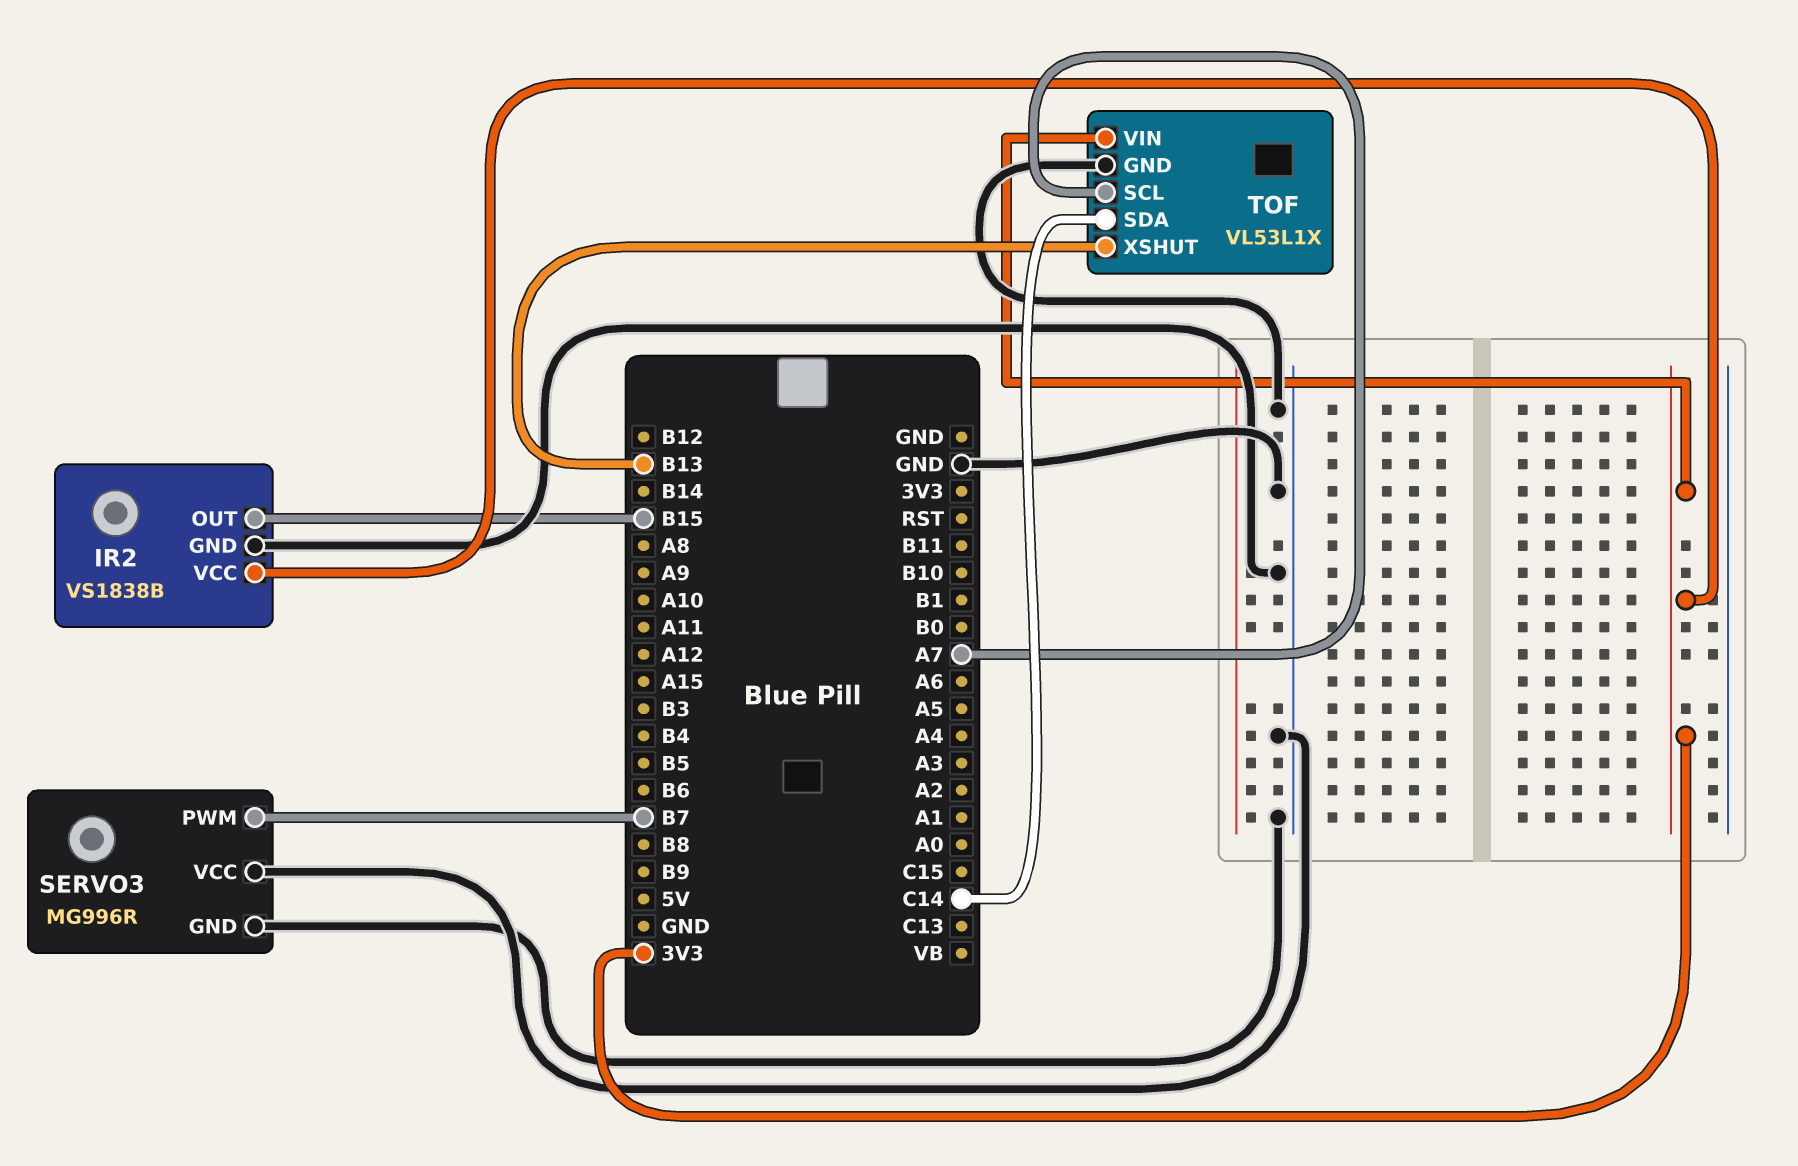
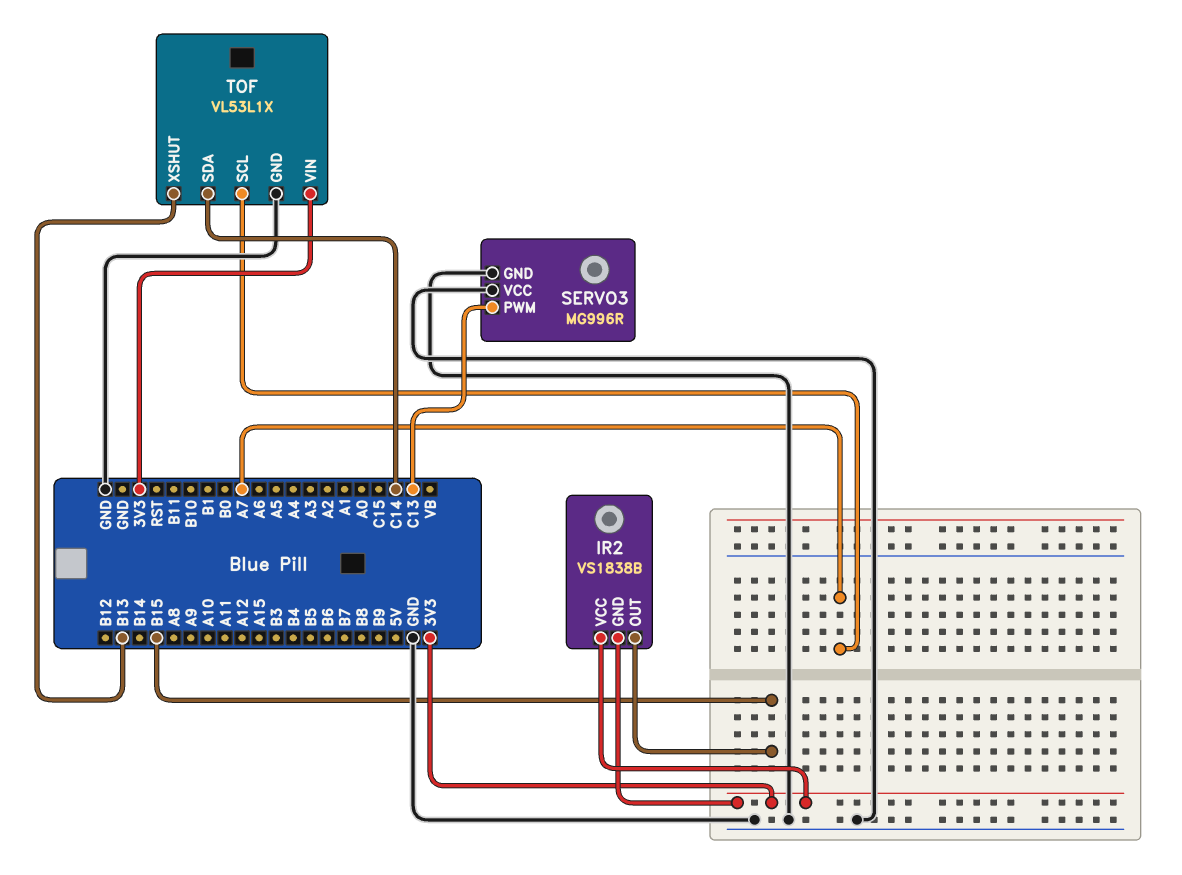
IR2 pin GND: GND -> 3V3
SERVO3 pin PWM: B7 -> C13

